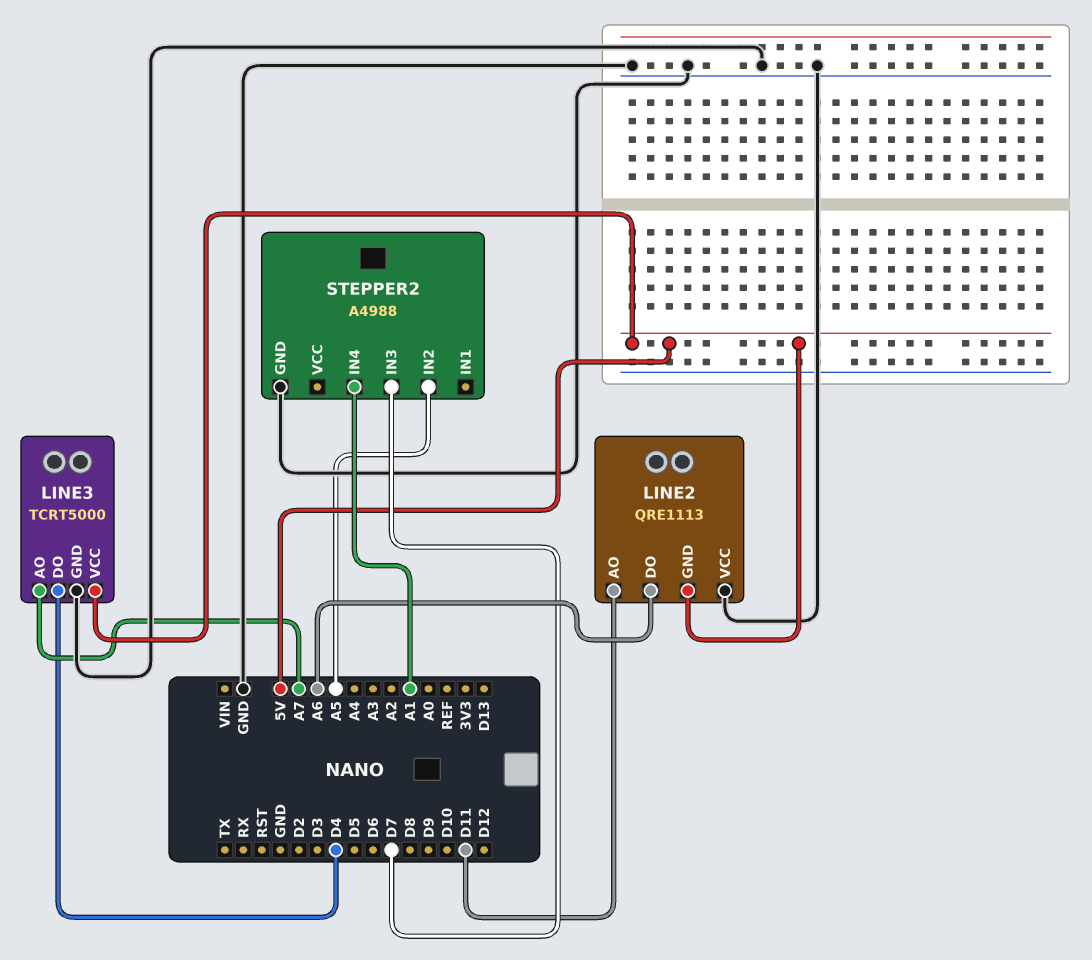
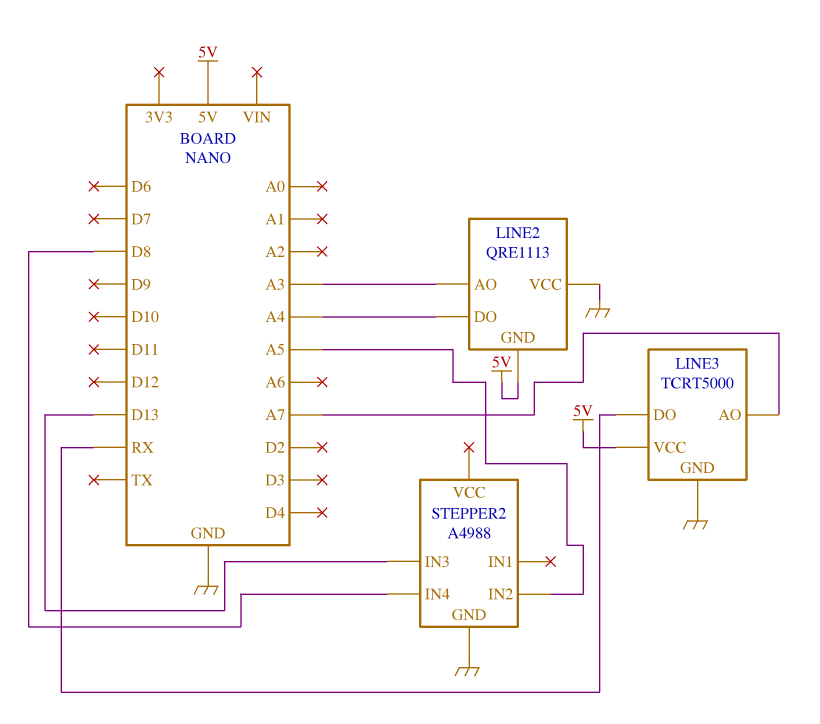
LINE2 pin AO: D11 -> A3
LINE2 pin DO: A6 -> A4
LINE3 pin DO: D4 -> RX
STEPPER2 pin IN3: D7 -> D13
STEPPER2 pin IN4: A1 -> D8

